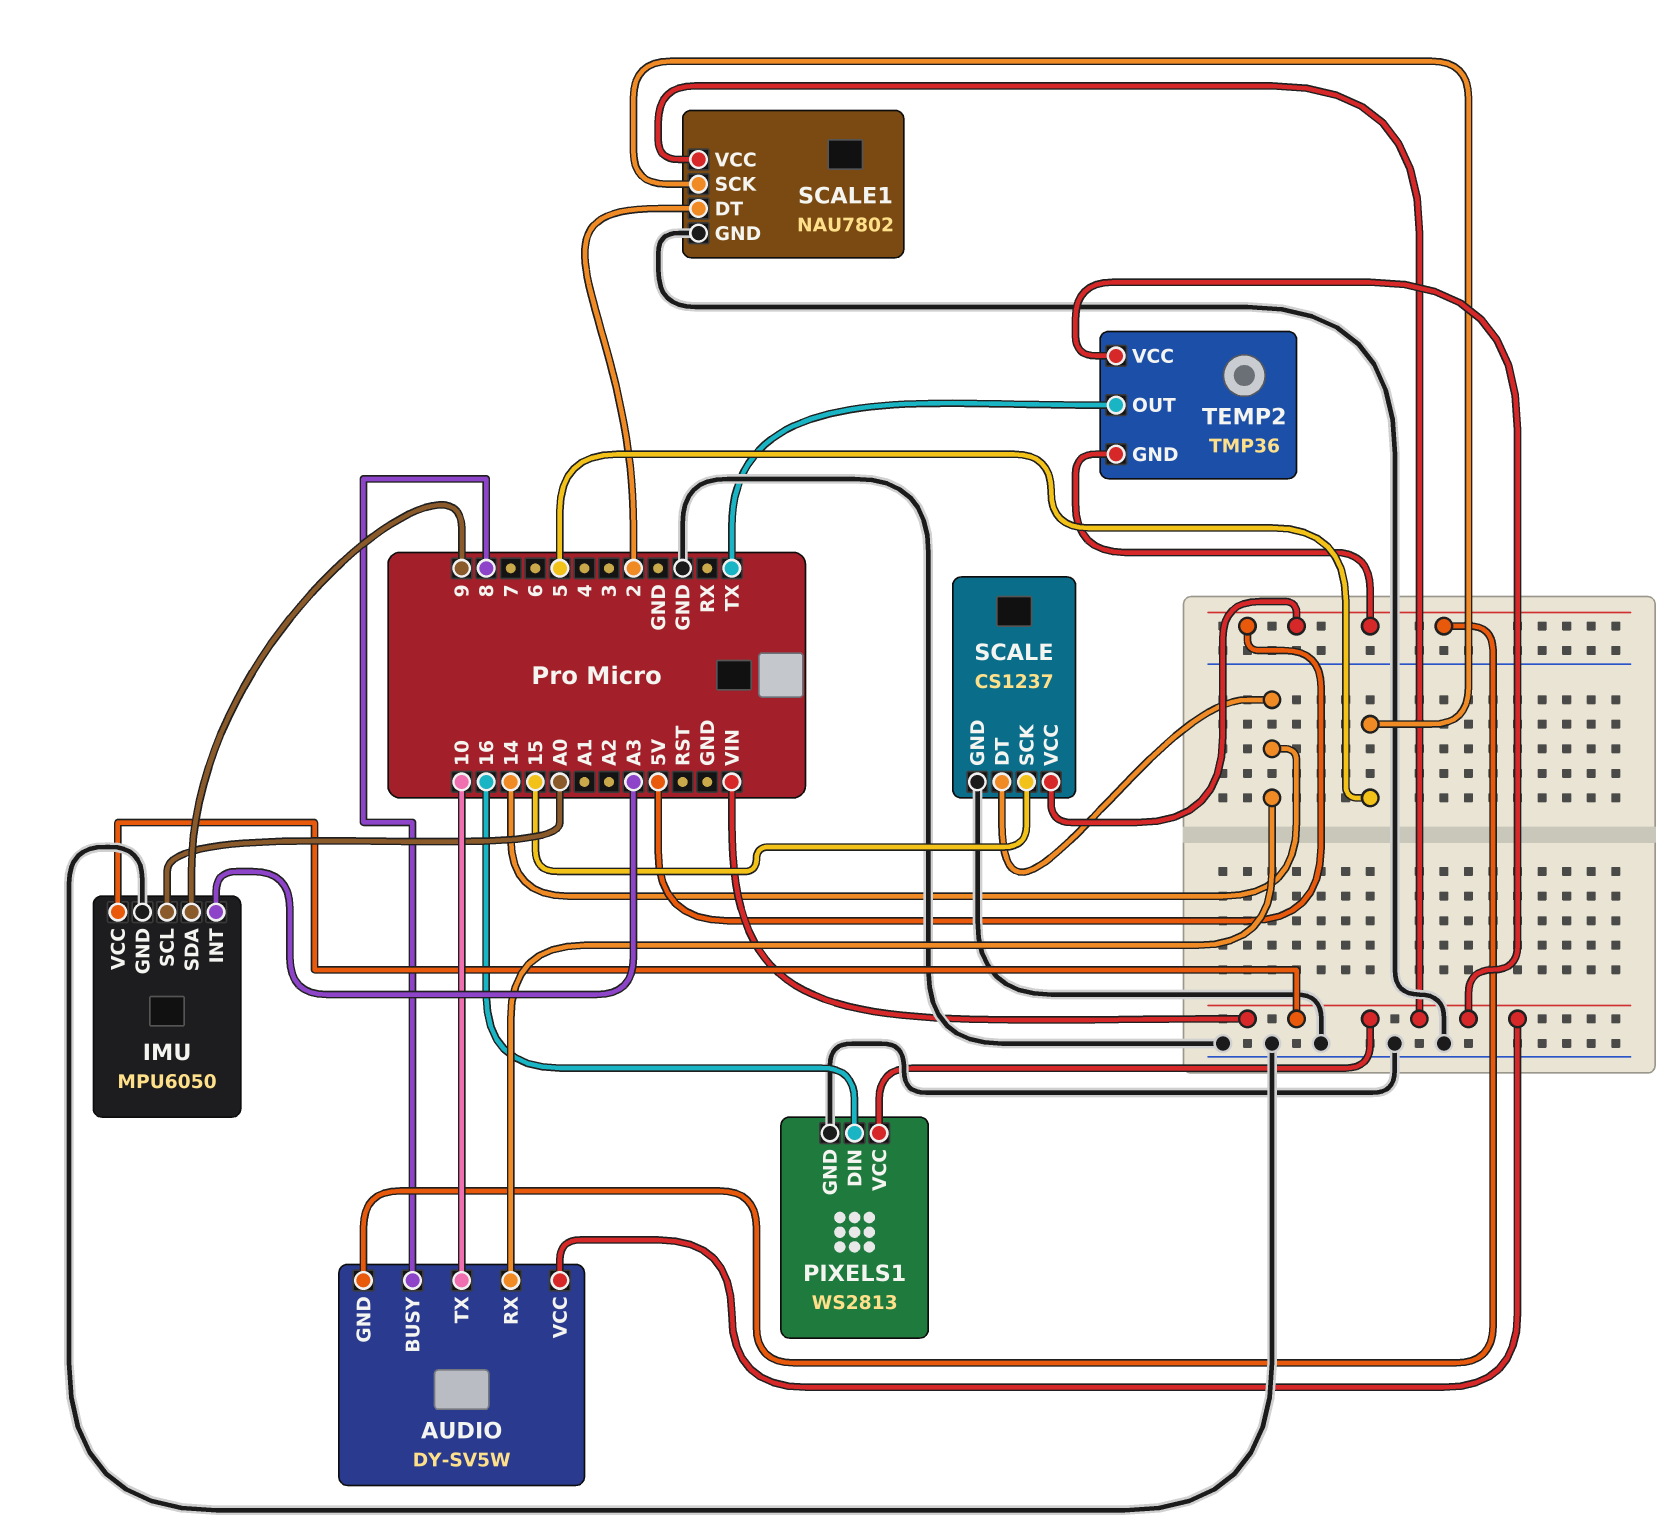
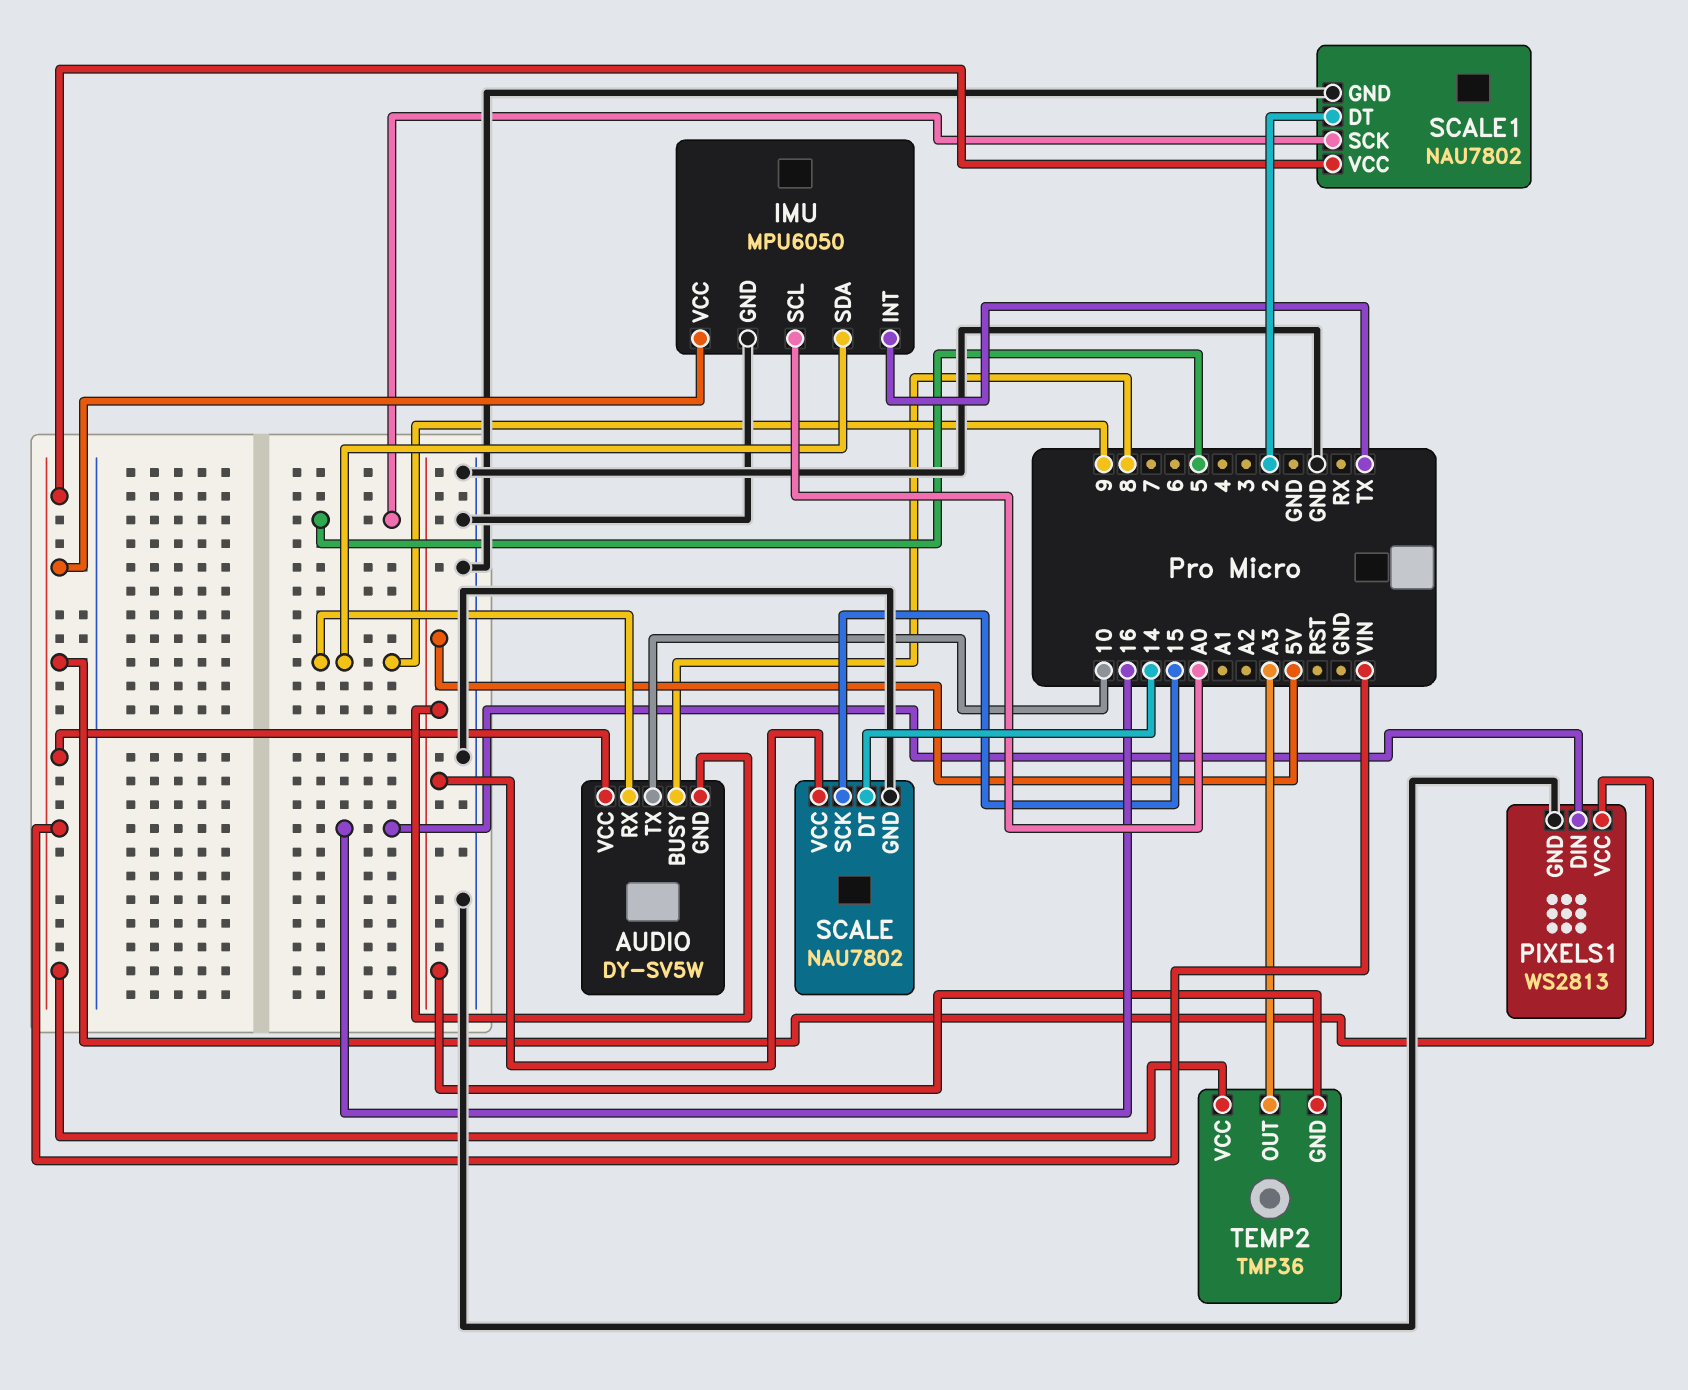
AUDIO pin RX: 14 -> 9
IMU pin INT: A3 -> TX
SCALE: CS1237 -> NAU7802
TEMP2 pin OUT: TX -> A3

